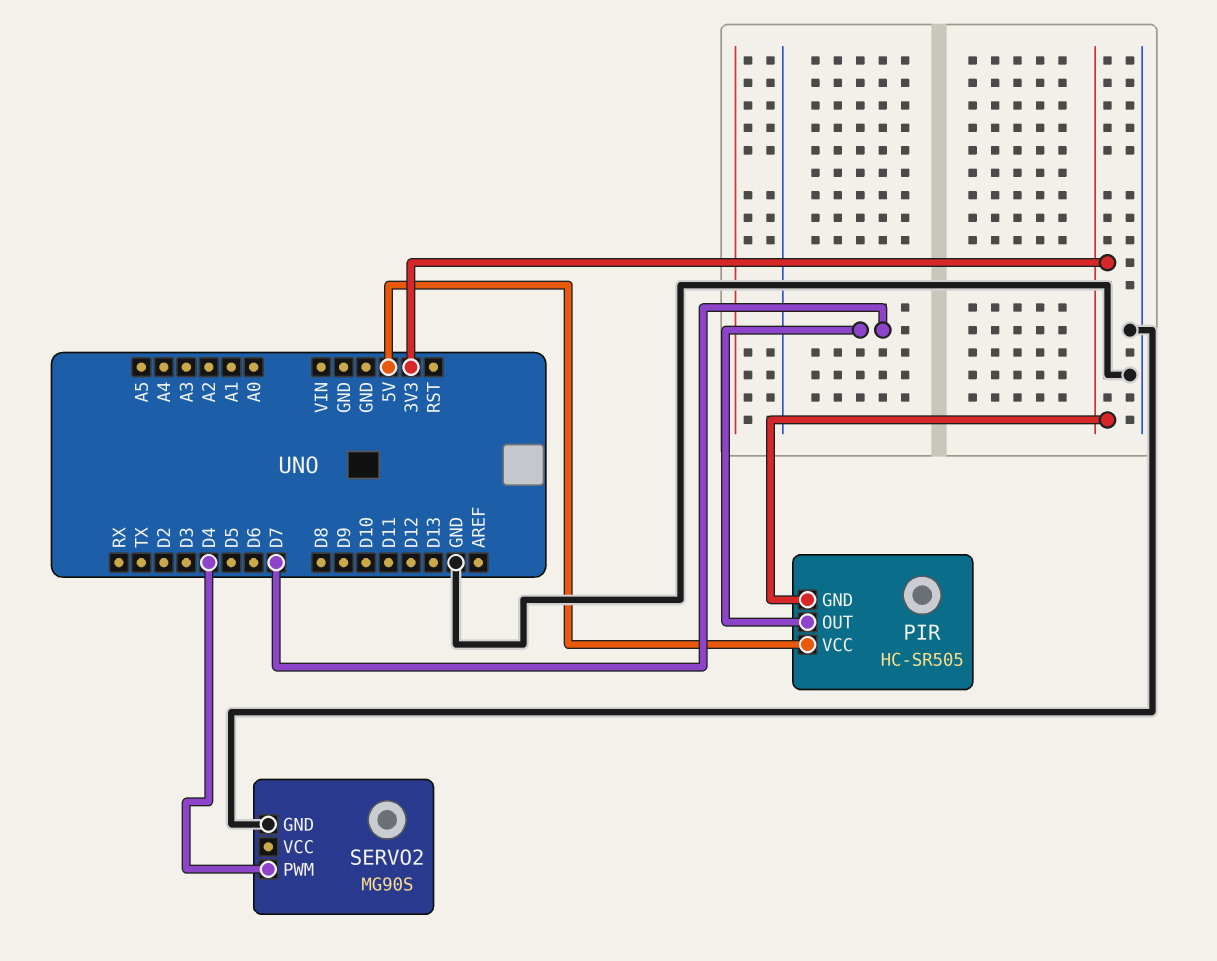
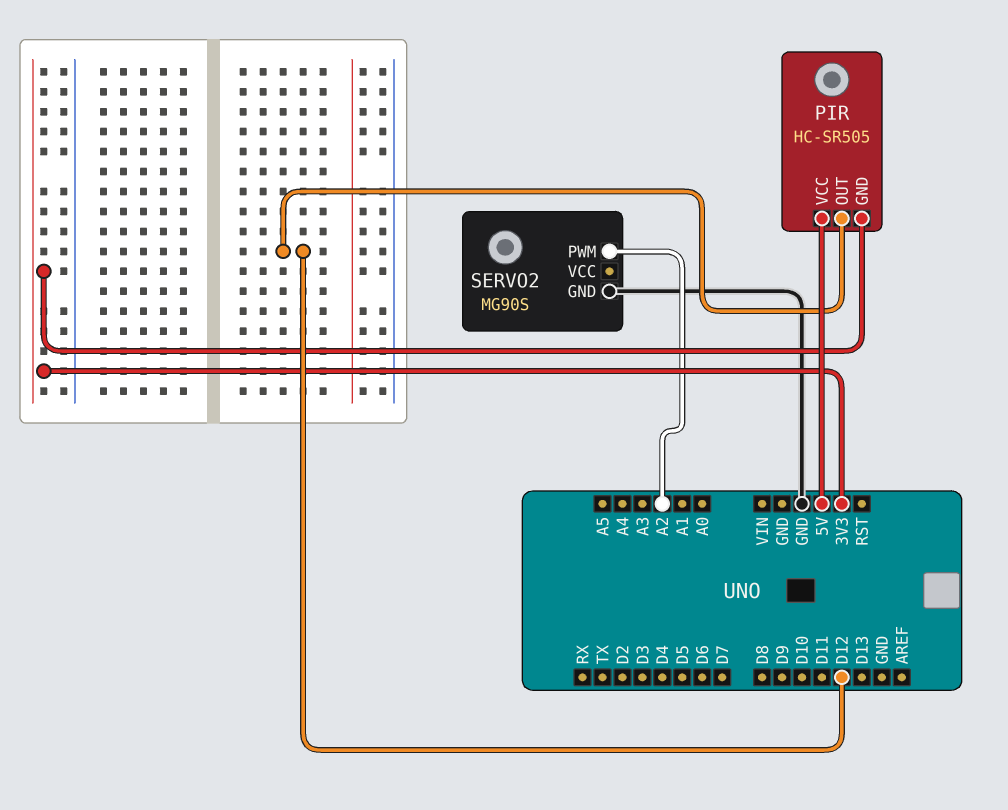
PIR pin OUT: D7 -> D12
SERVO2 pin PWM: D4 -> A2

